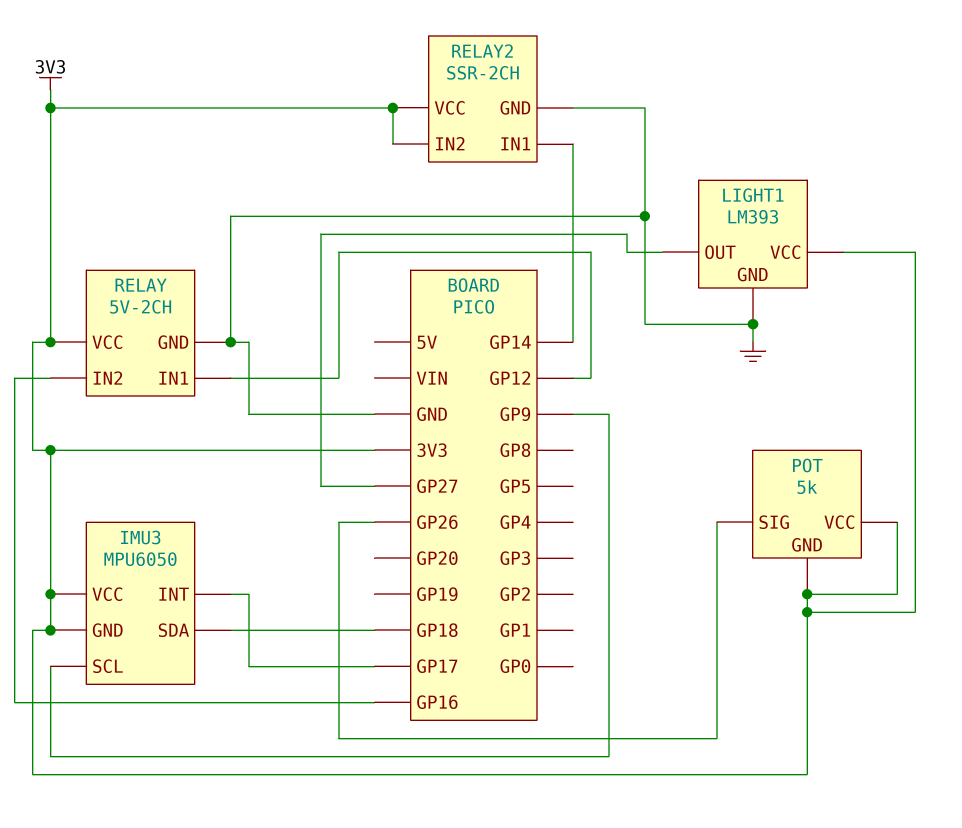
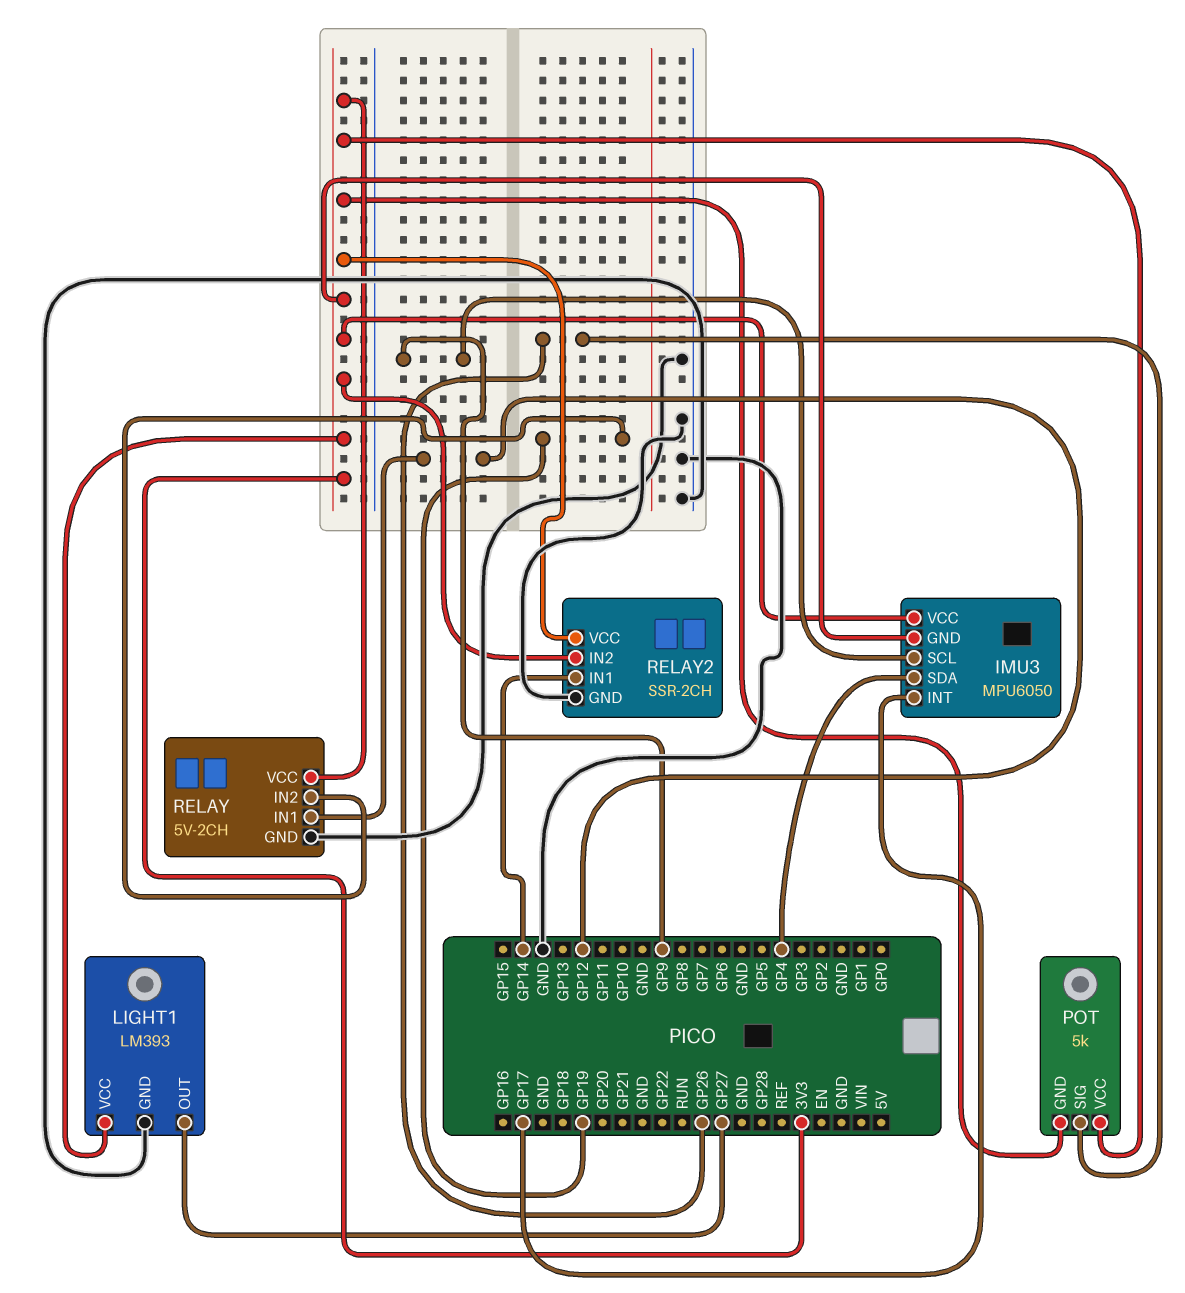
IMU3 pin SDA: GP18 -> GP4
RELAY pin IN2: GP16 -> GP19

